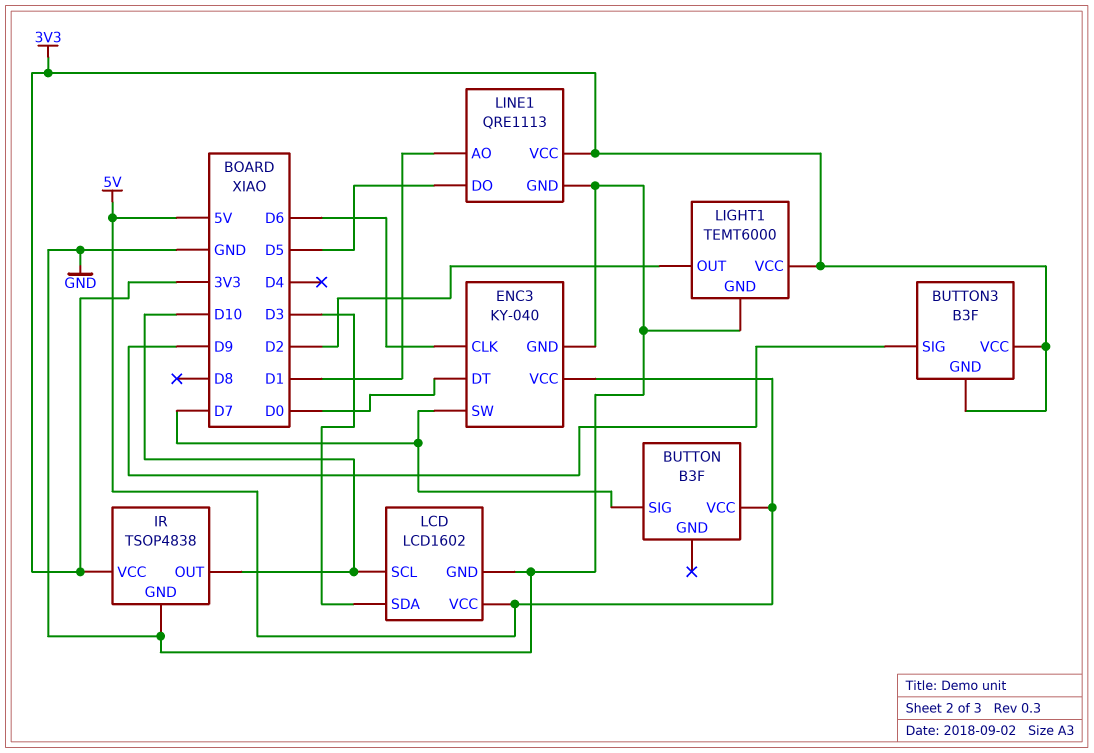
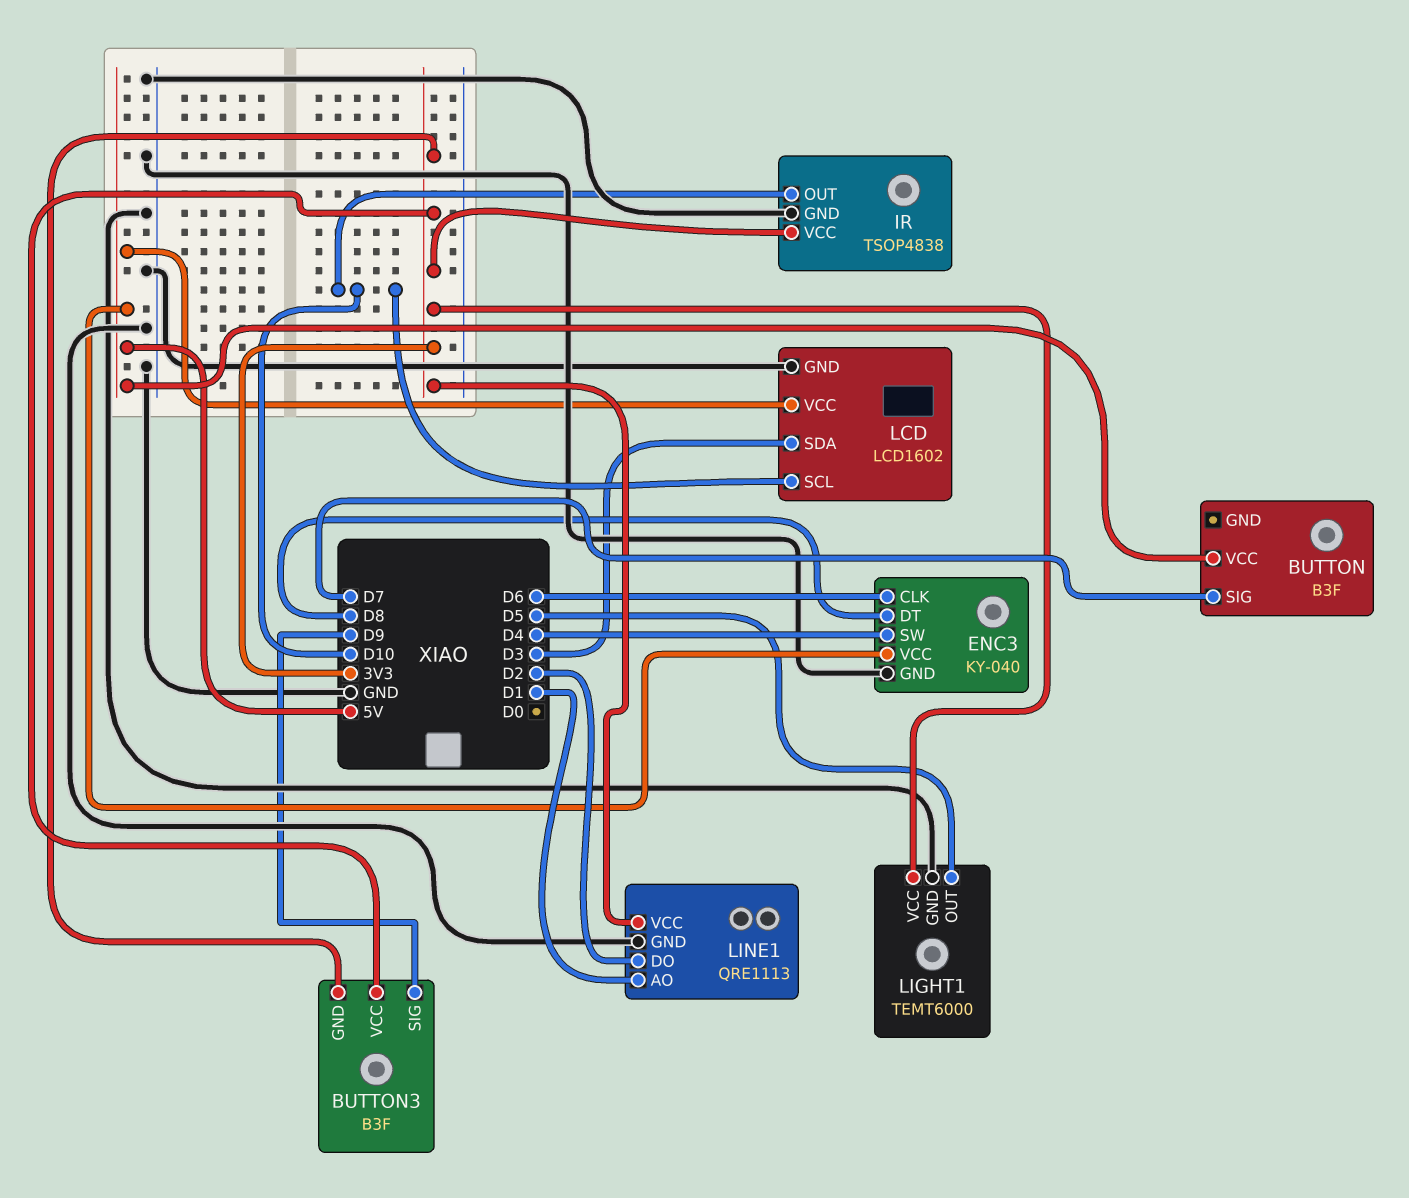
ENC3 pin DT: D0 -> D8
ENC3 pin SW: D7 -> D4
LIGHT1 pin OUT: D2 -> D5
LINE1 pin DO: D5 -> D2

